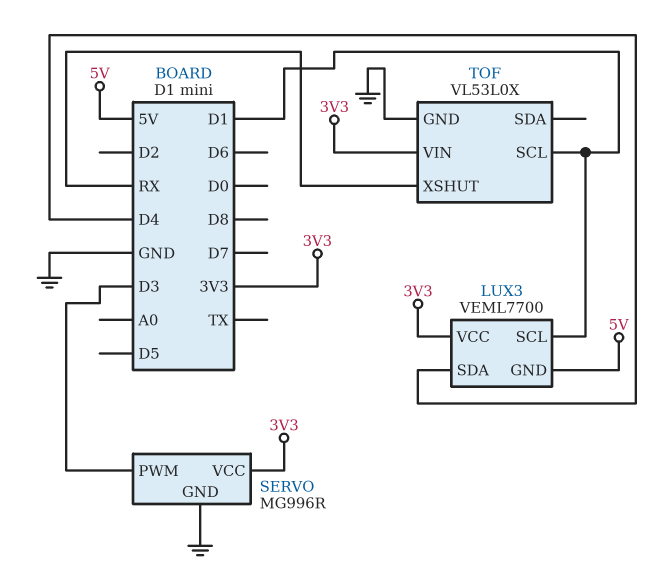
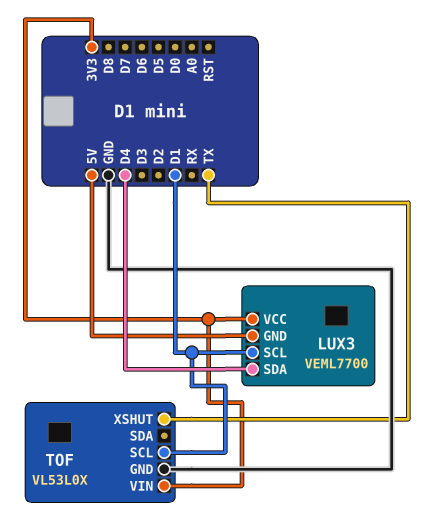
SERVO: MG996R -> none
SERVO pin GND: GND -> none
SERVO pin PWM: D3 -> none
SERVO pin VCC: 3V3 -> none
TOF pin XSHUT: RX -> TX

